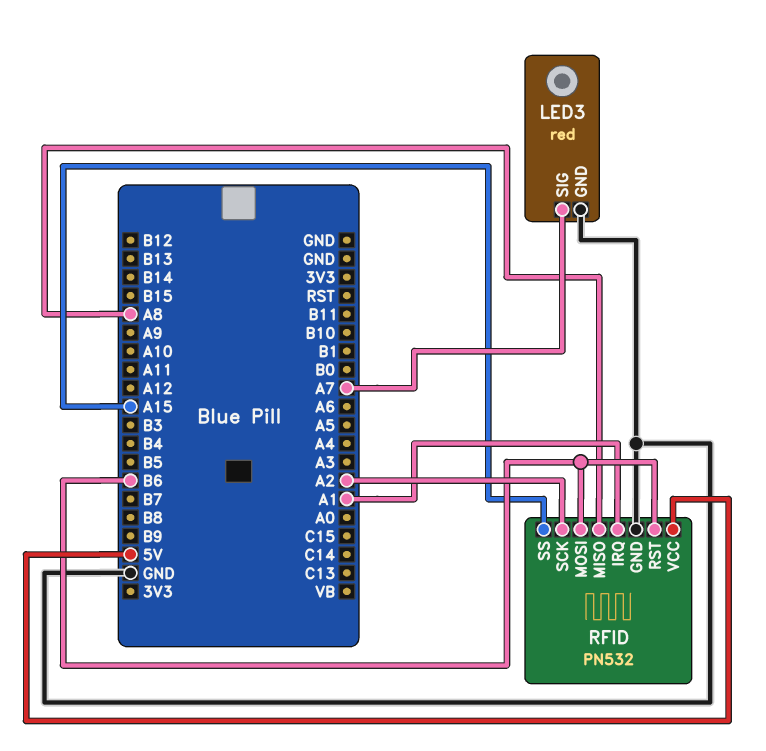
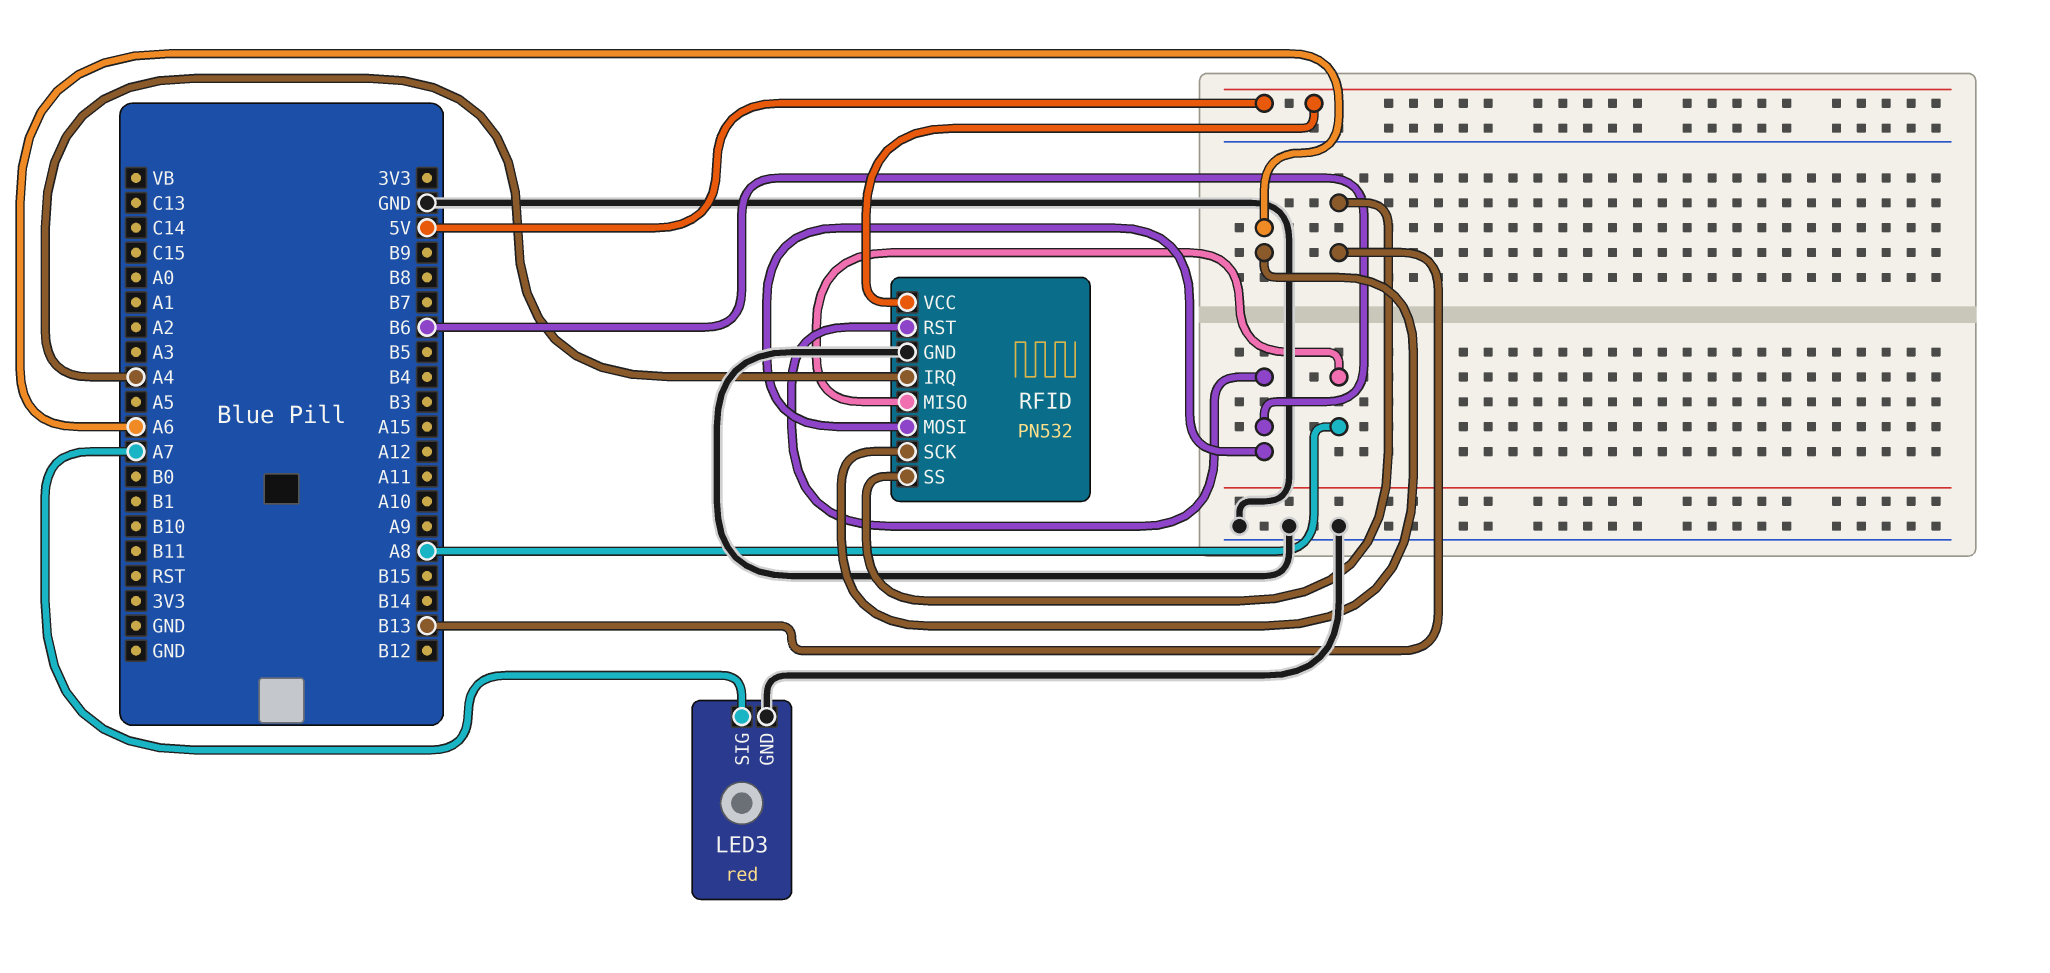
RFID pin IRQ: A1 -> A4
RFID pin SCK: A2 -> A6
RFID pin SS: A15 -> B13

